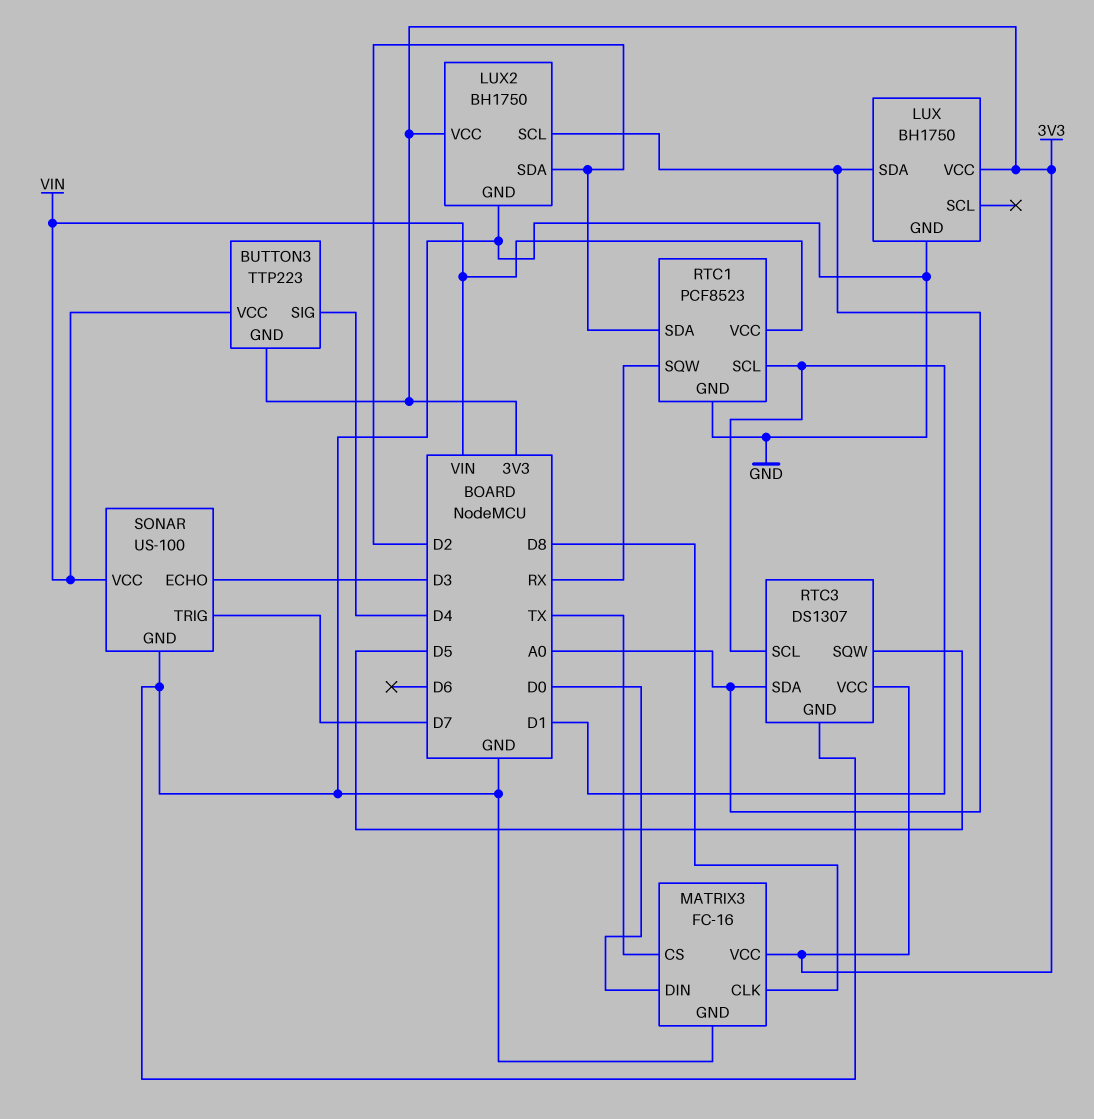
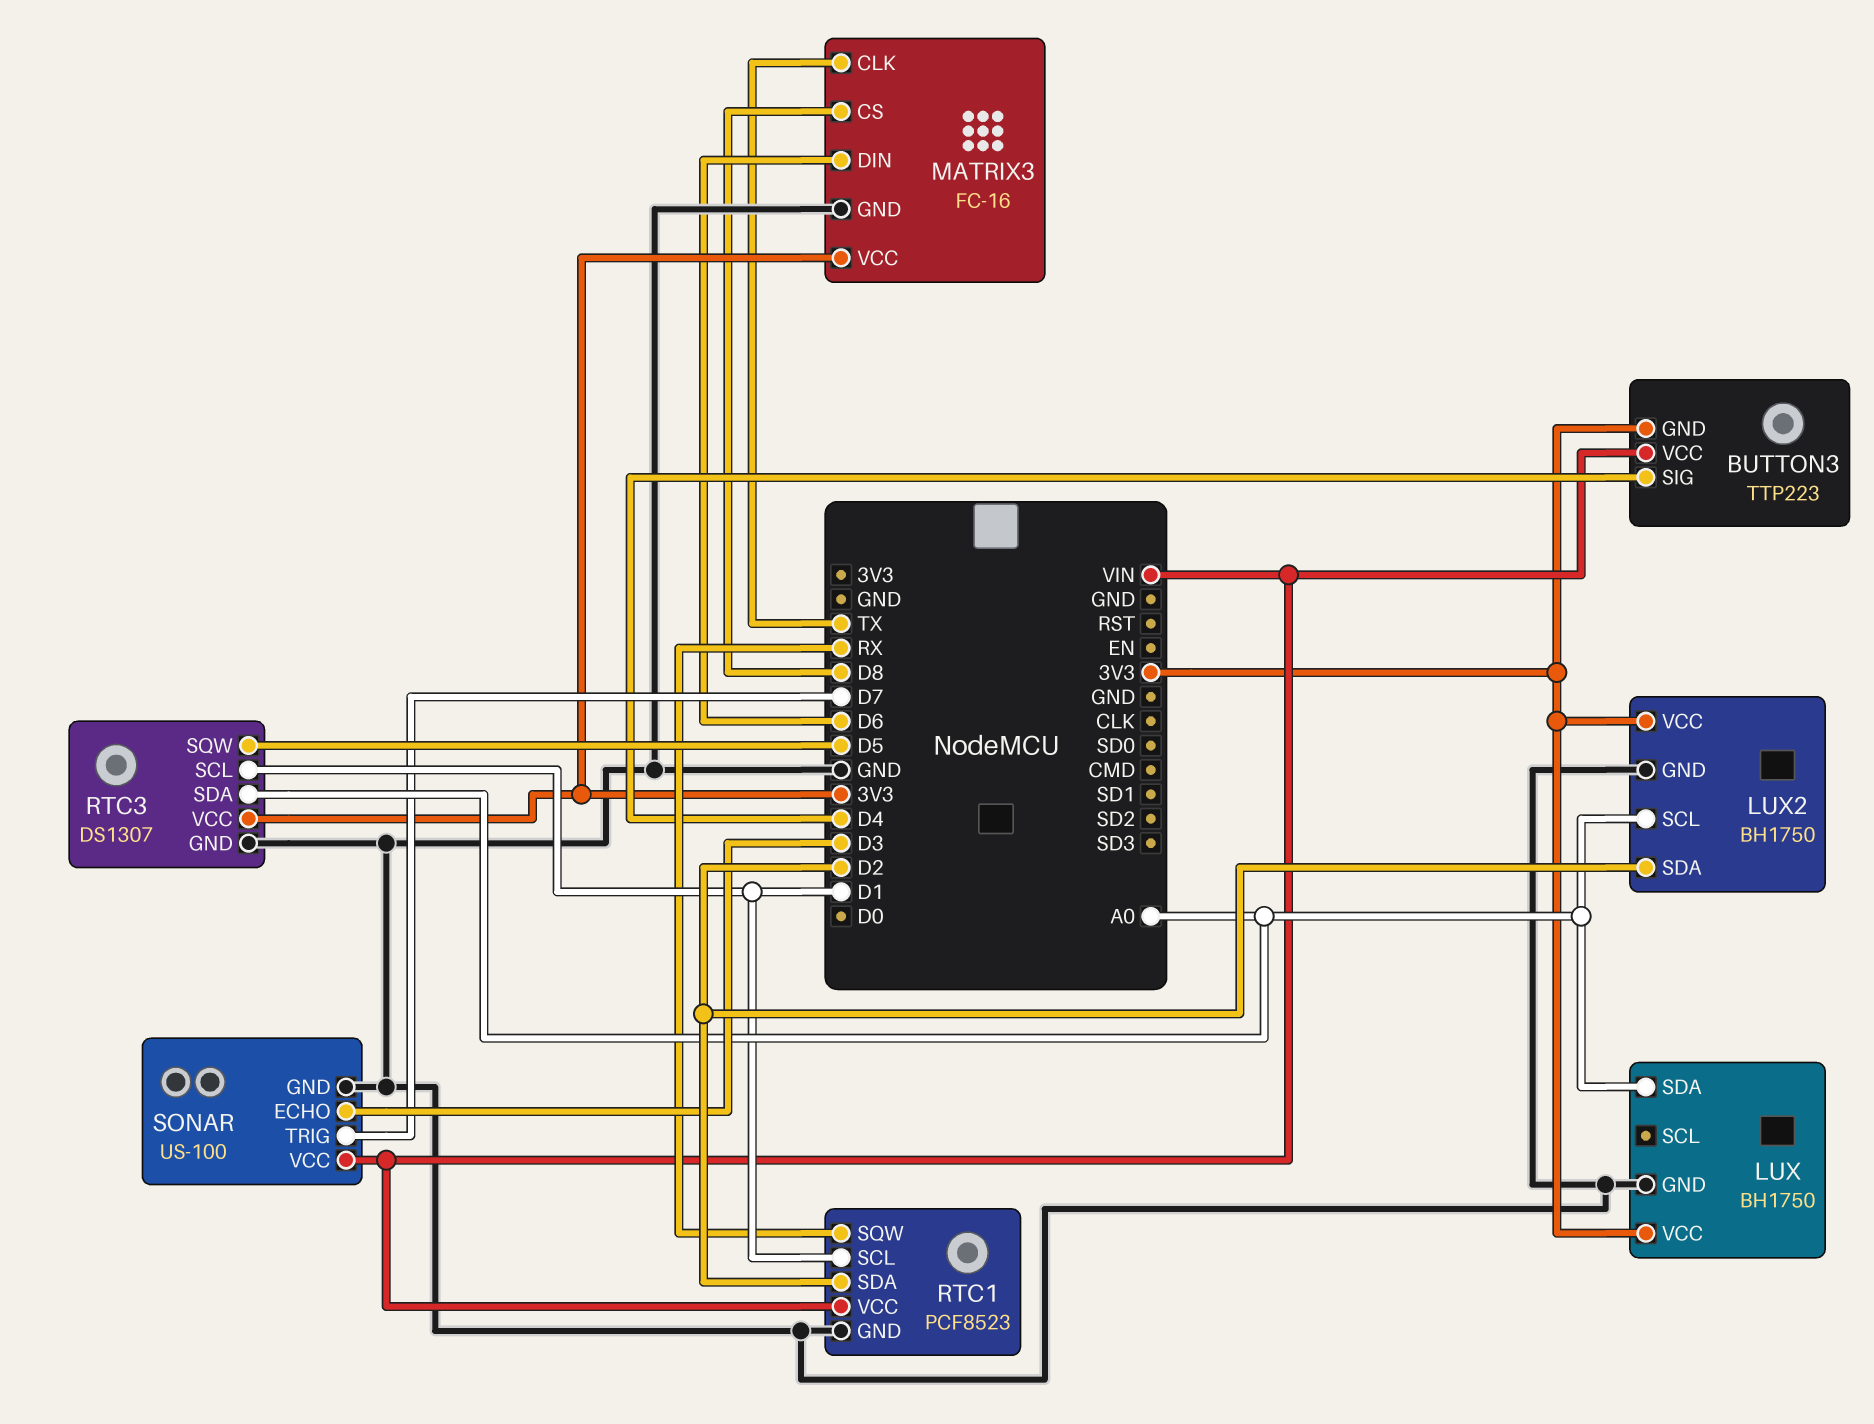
MATRIX3 pin CLK: D8 -> TX
MATRIX3 pin CS: TX -> D8
MATRIX3 pin DIN: D0 -> D6

